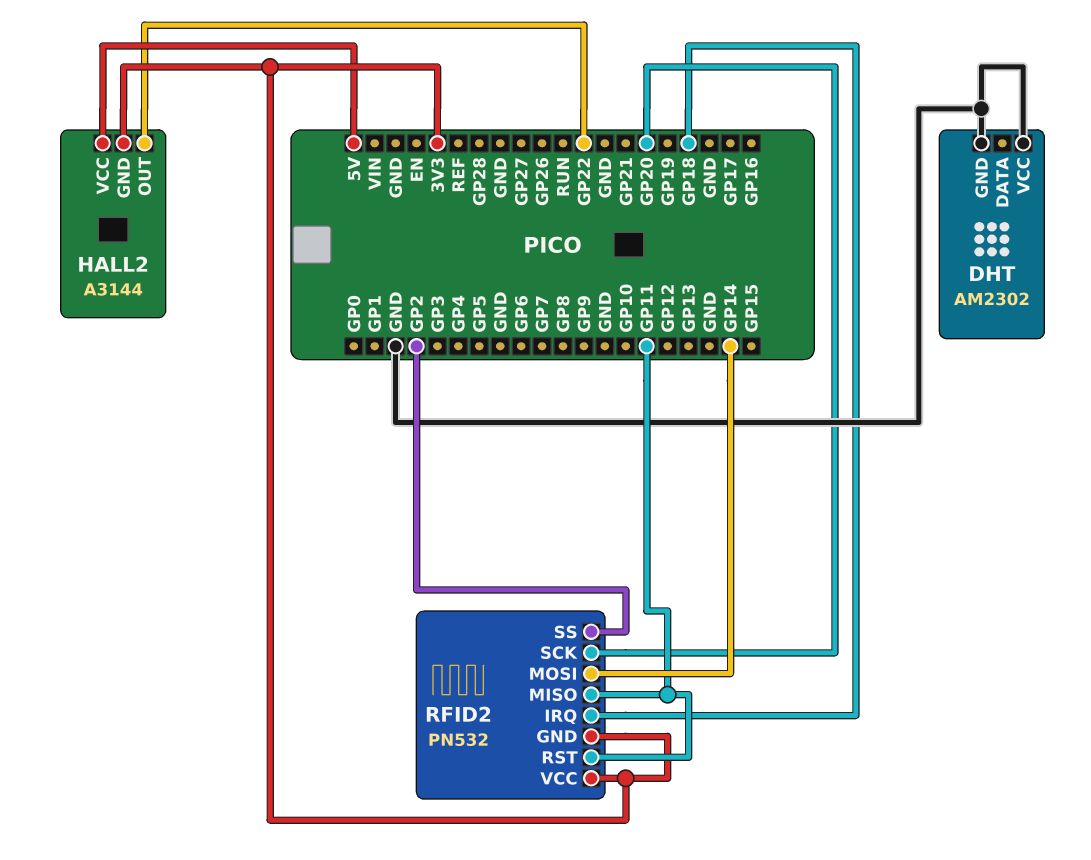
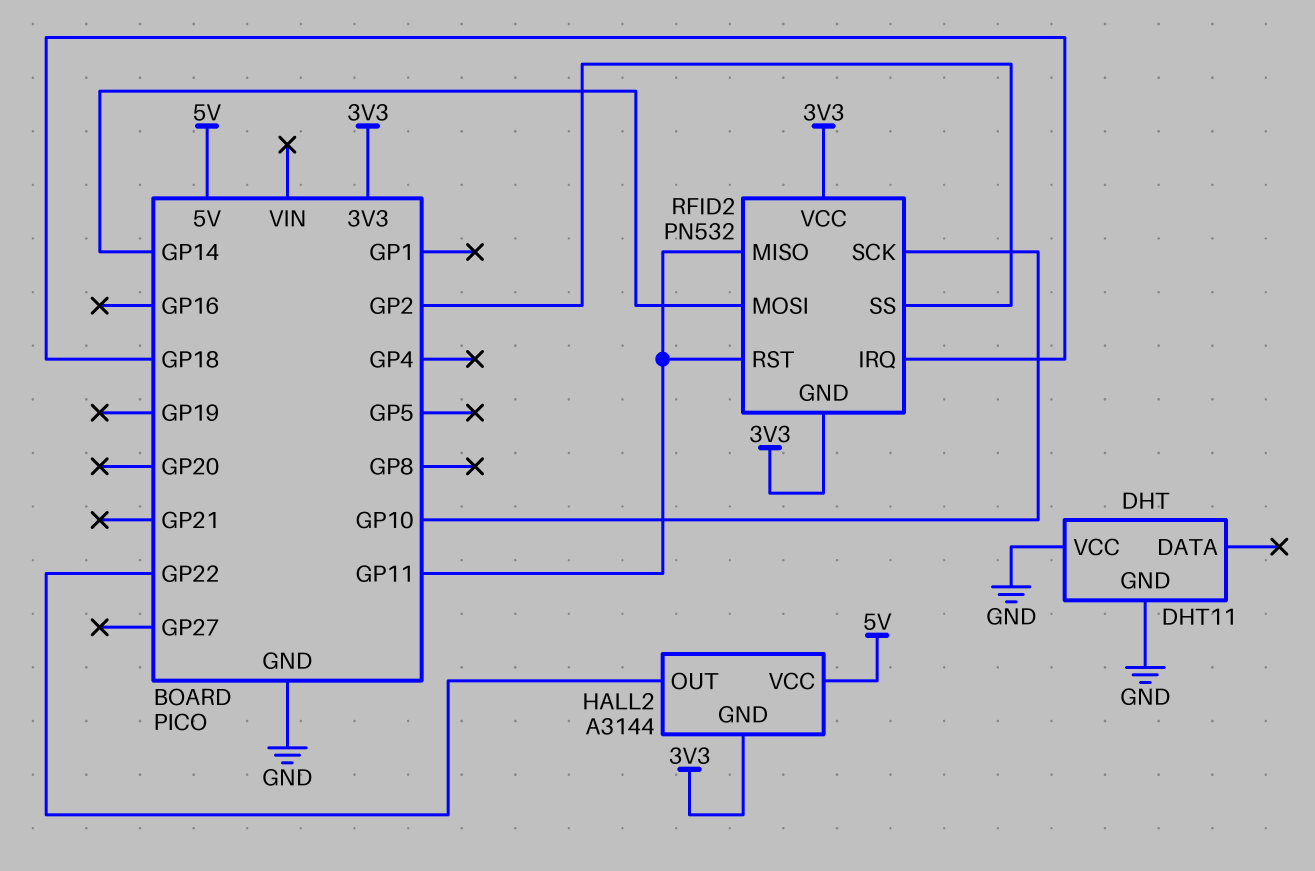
DHT: AM2302 -> DHT11
RFID2 pin SCK: GP20 -> GP10

